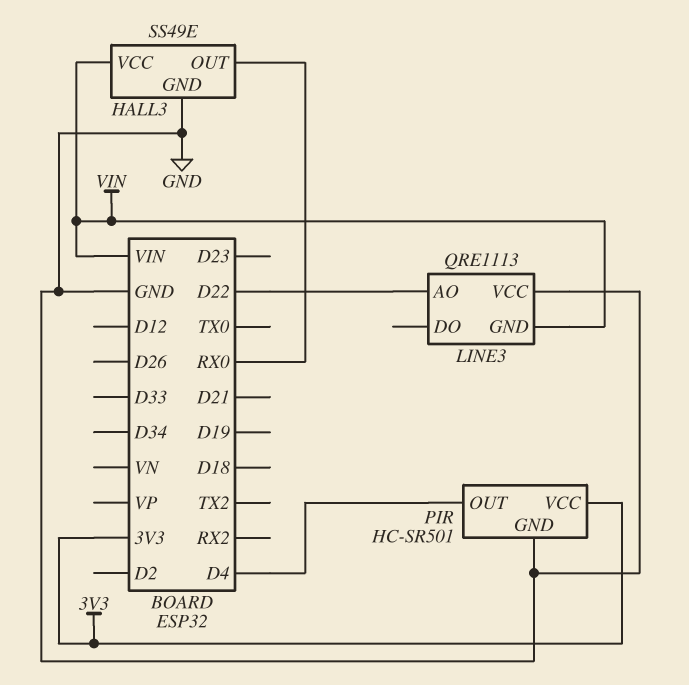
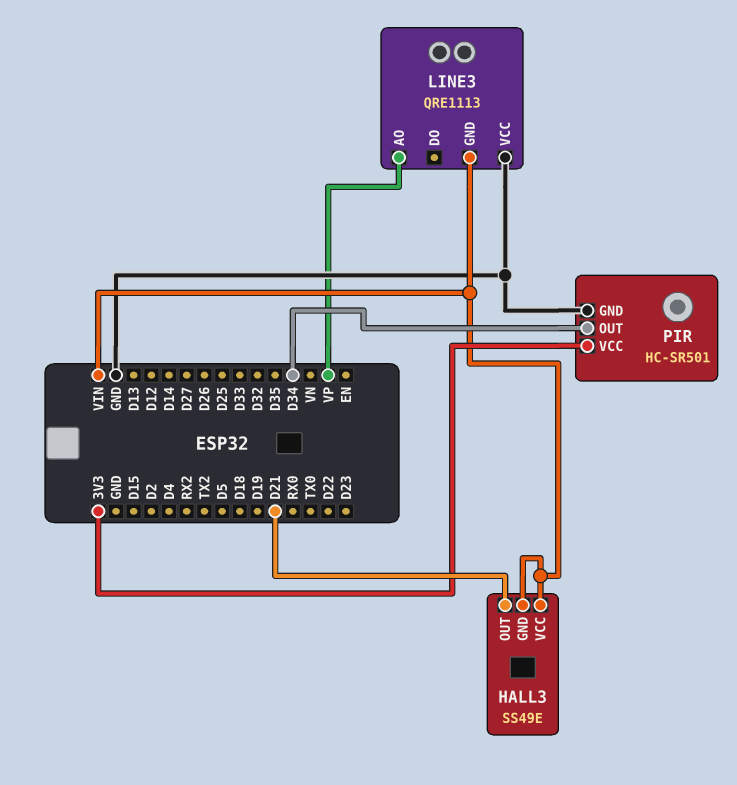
HALL3 pin GND: GND -> VIN
HALL3 pin OUT: RX0 -> D21
LINE3 pin AO: D22 -> VP
PIR pin OUT: D4 -> D34

